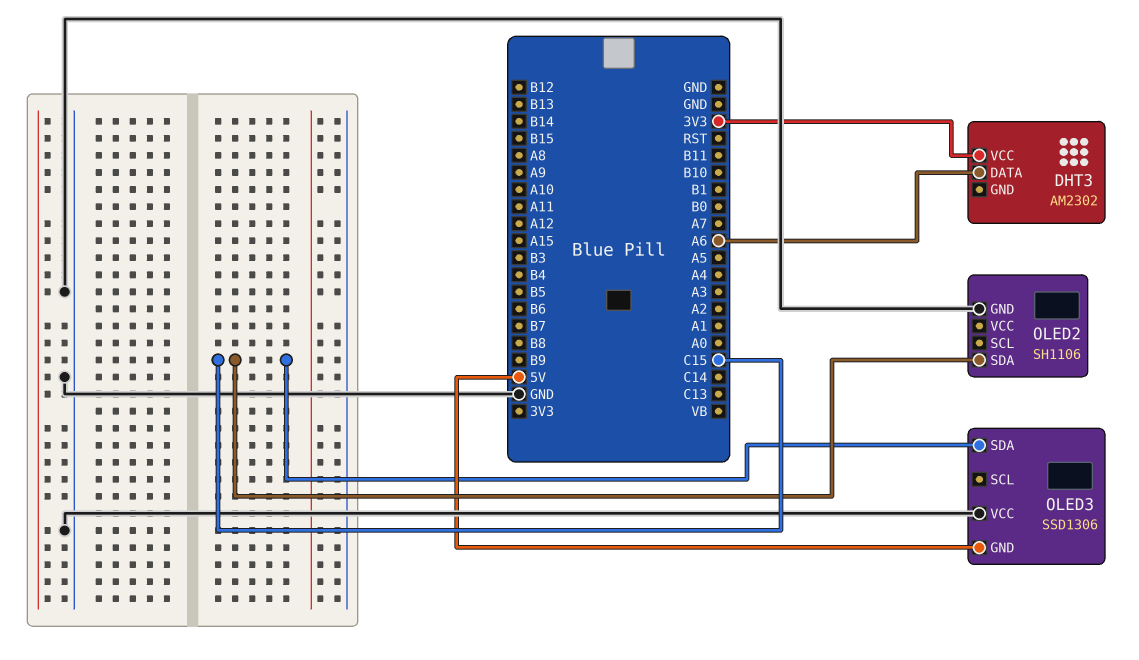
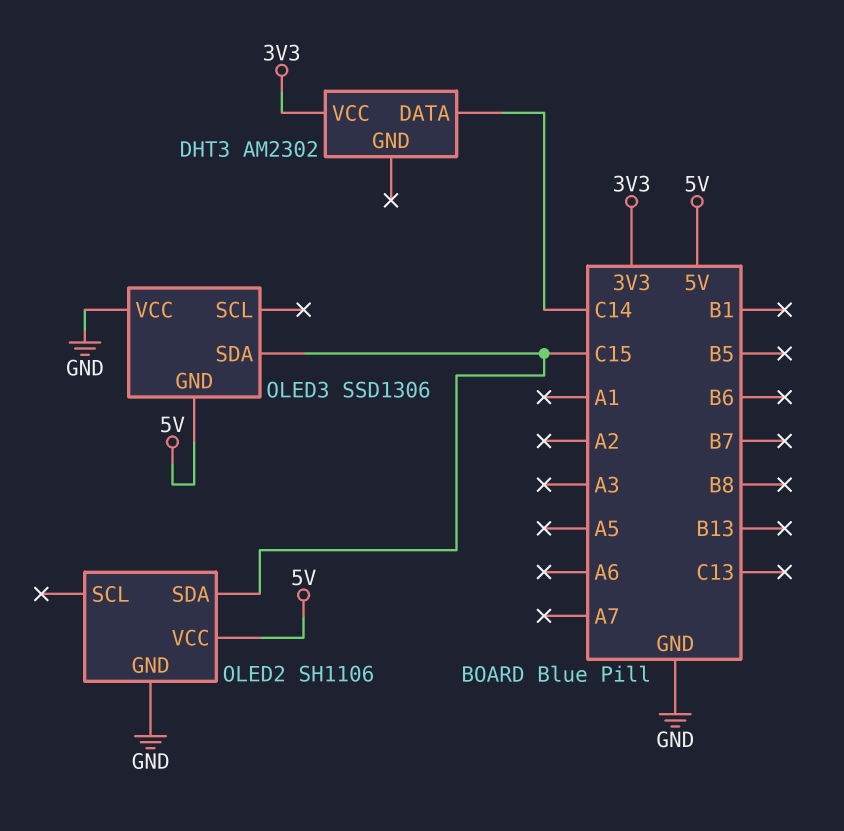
DHT3 pin DATA: A6 -> C14
OLED2 pin VCC: none -> 5V

